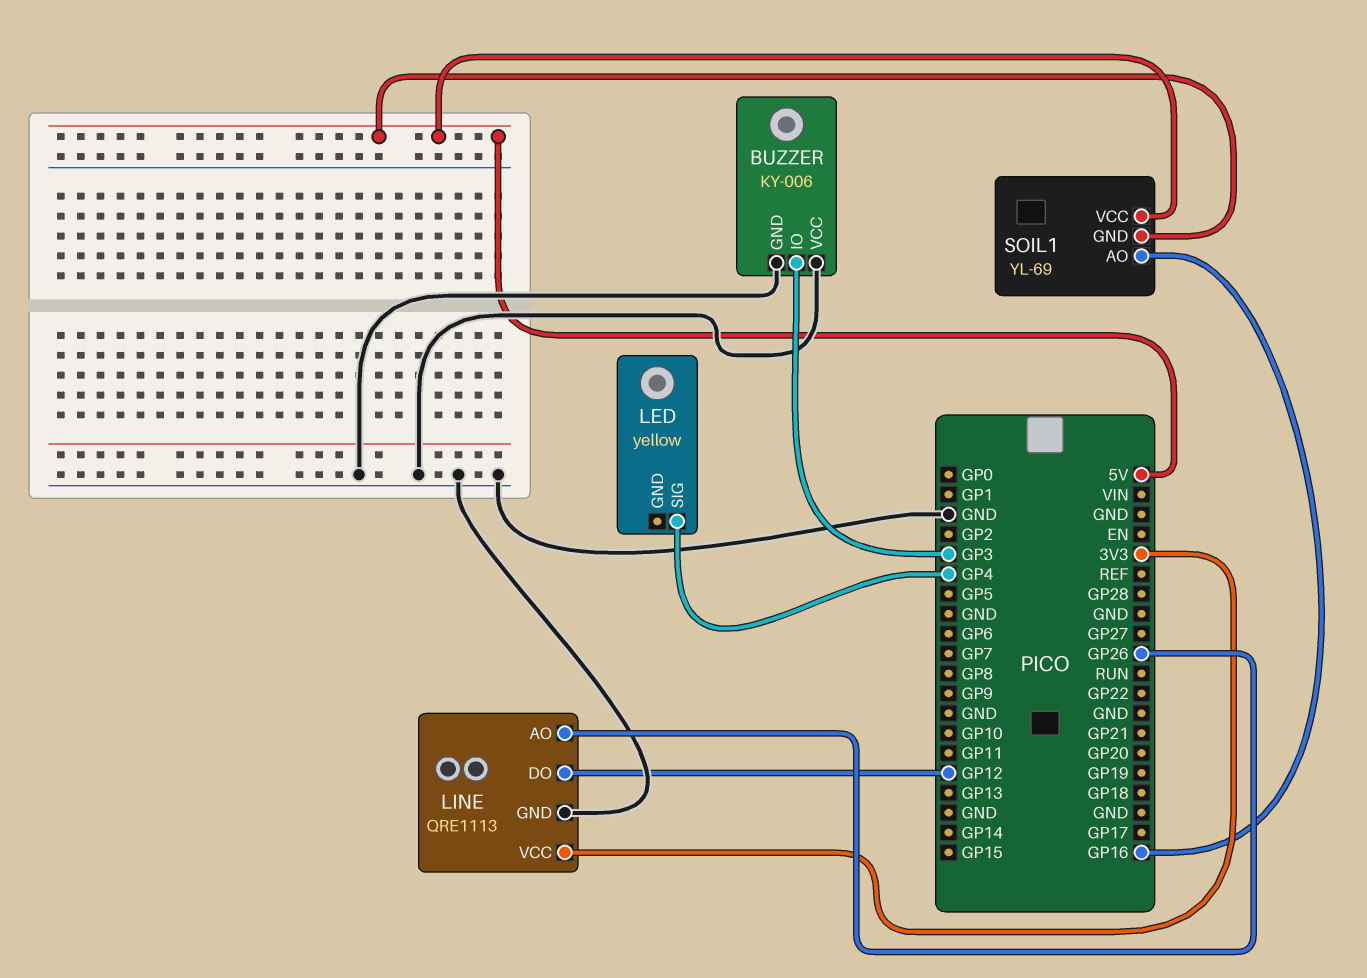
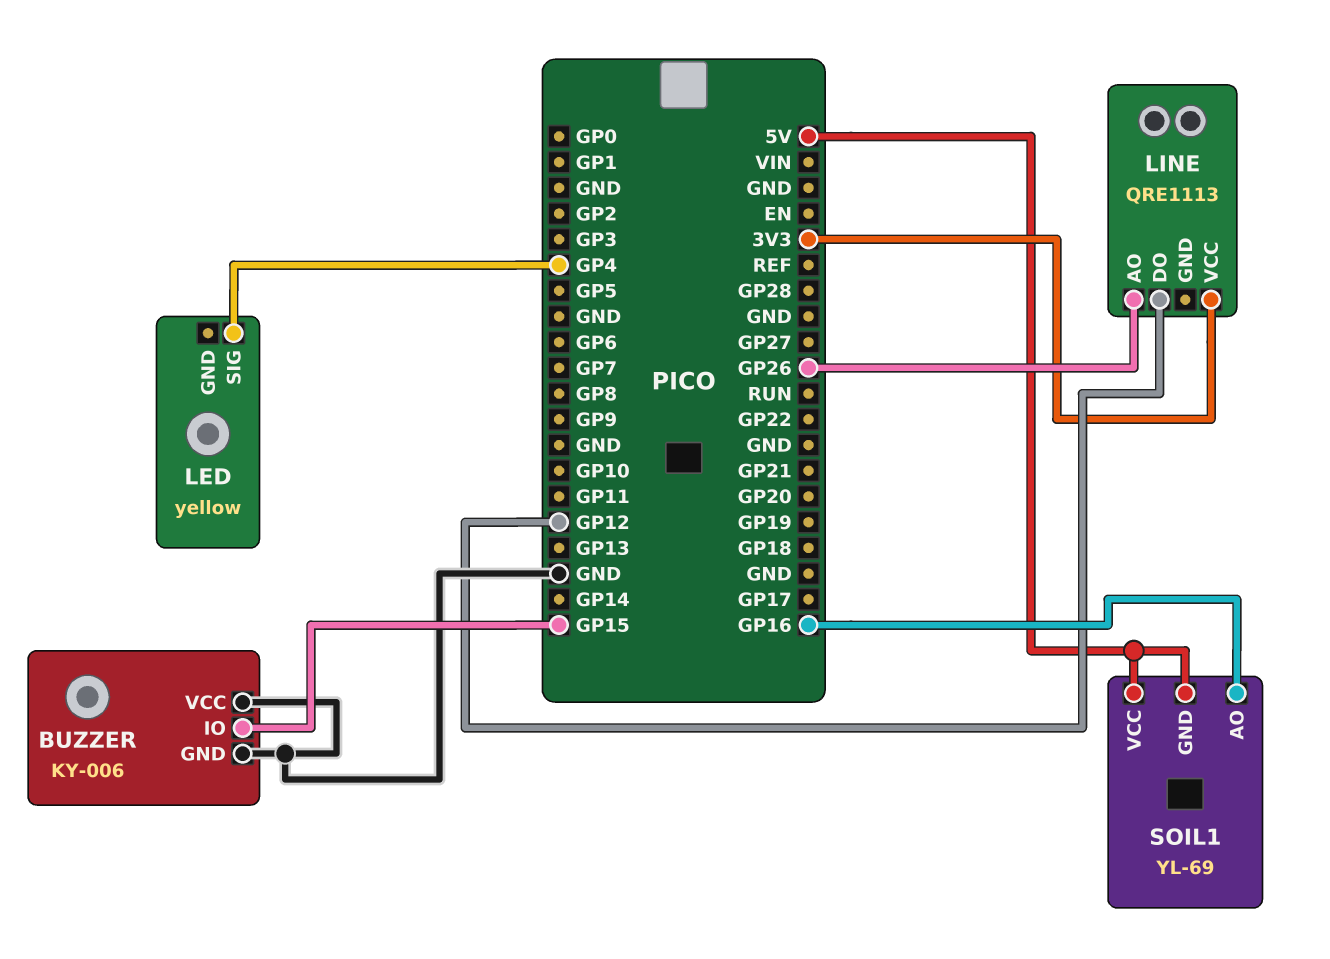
BUZZER pin IO: GP3 -> GP15
LINE pin GND: GND -> none

